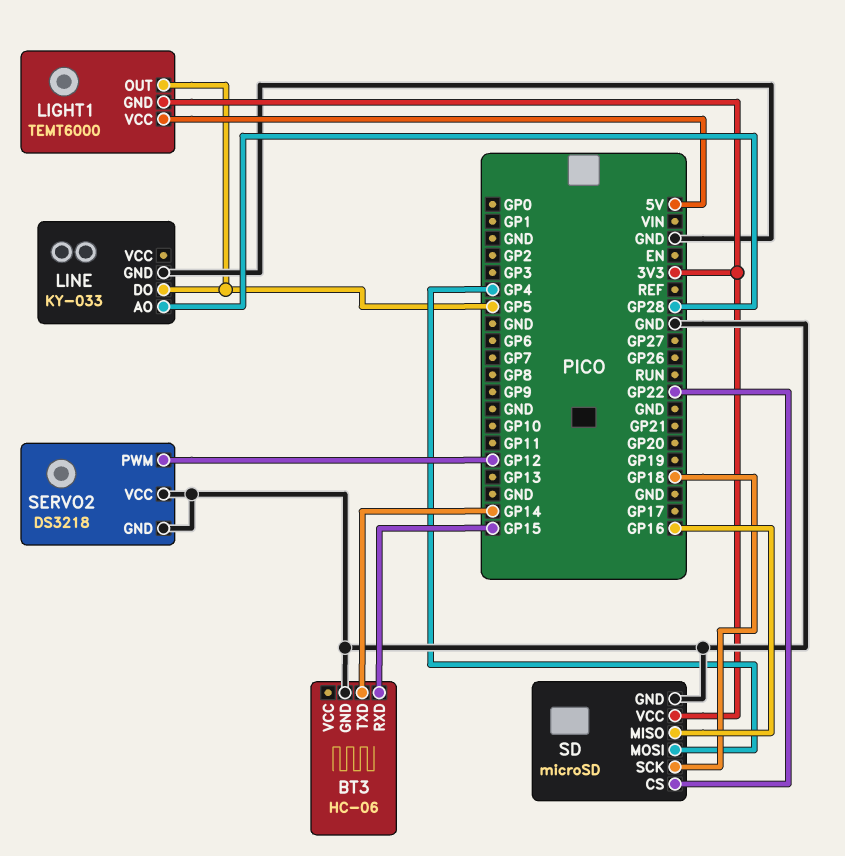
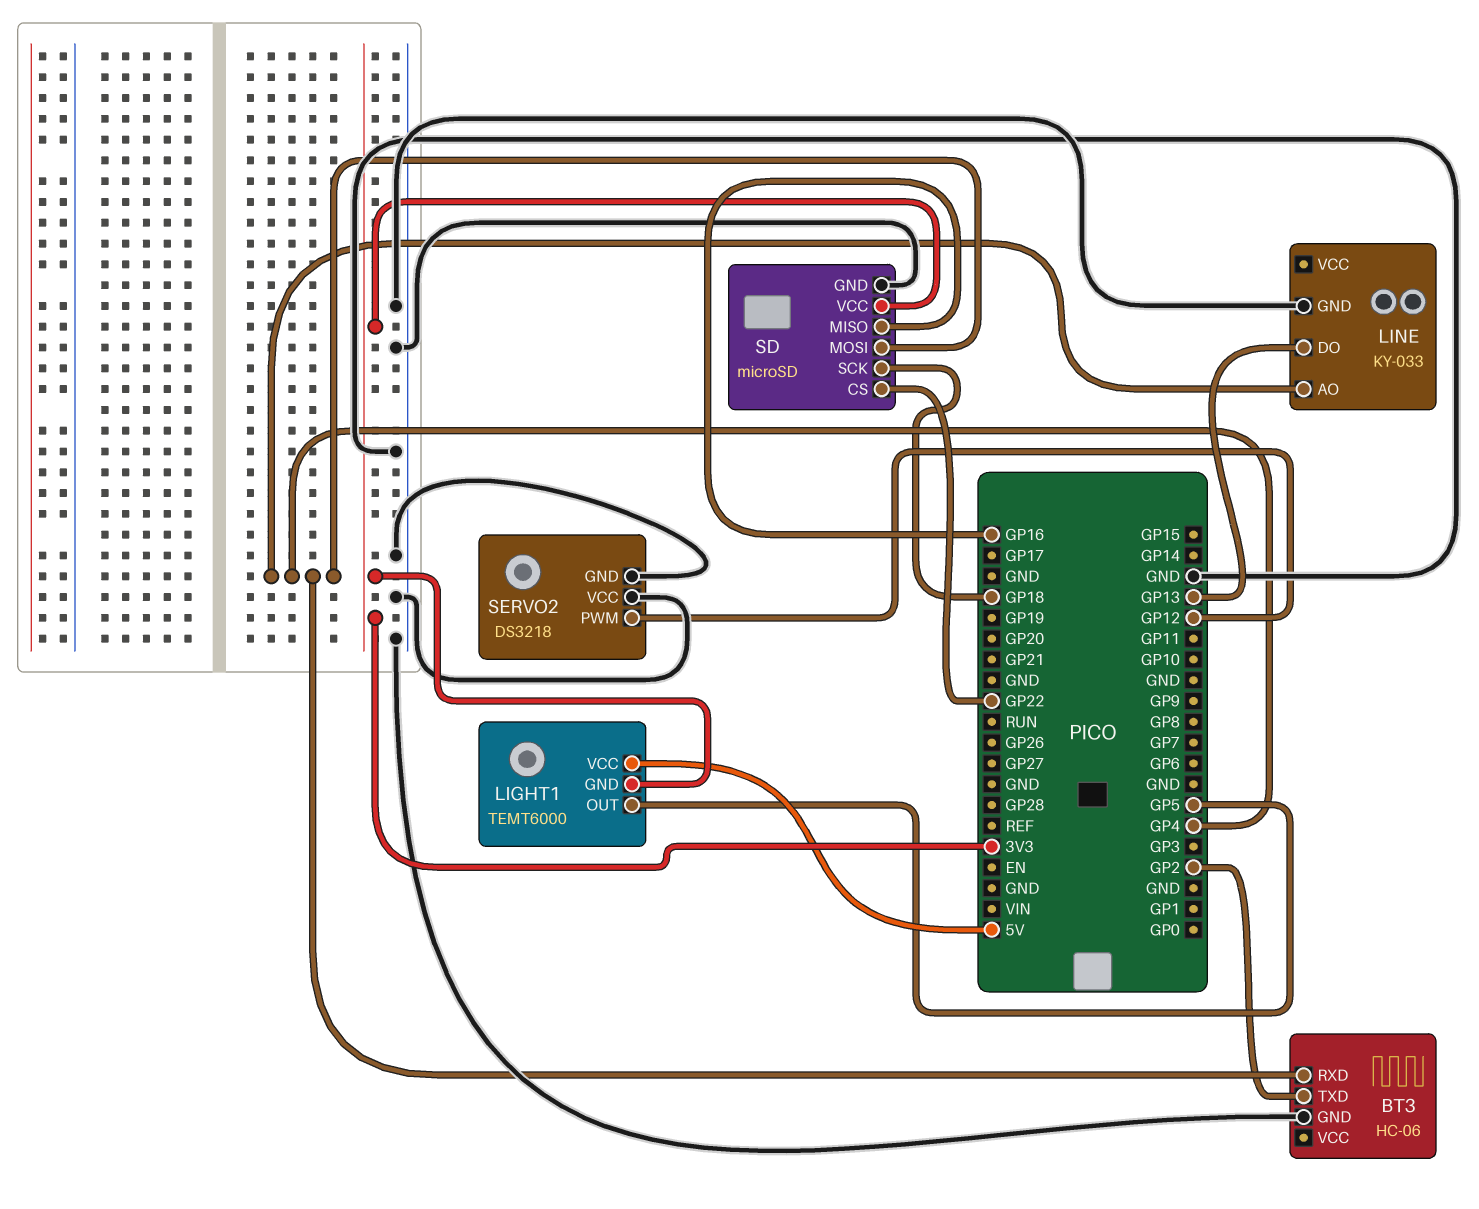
BT3 pin RXD: GP15 -> GP4
BT3 pin TXD: GP14 -> GP2
LINE pin AO: GP28 -> GP4
LINE pin DO: GP5 -> GP13

